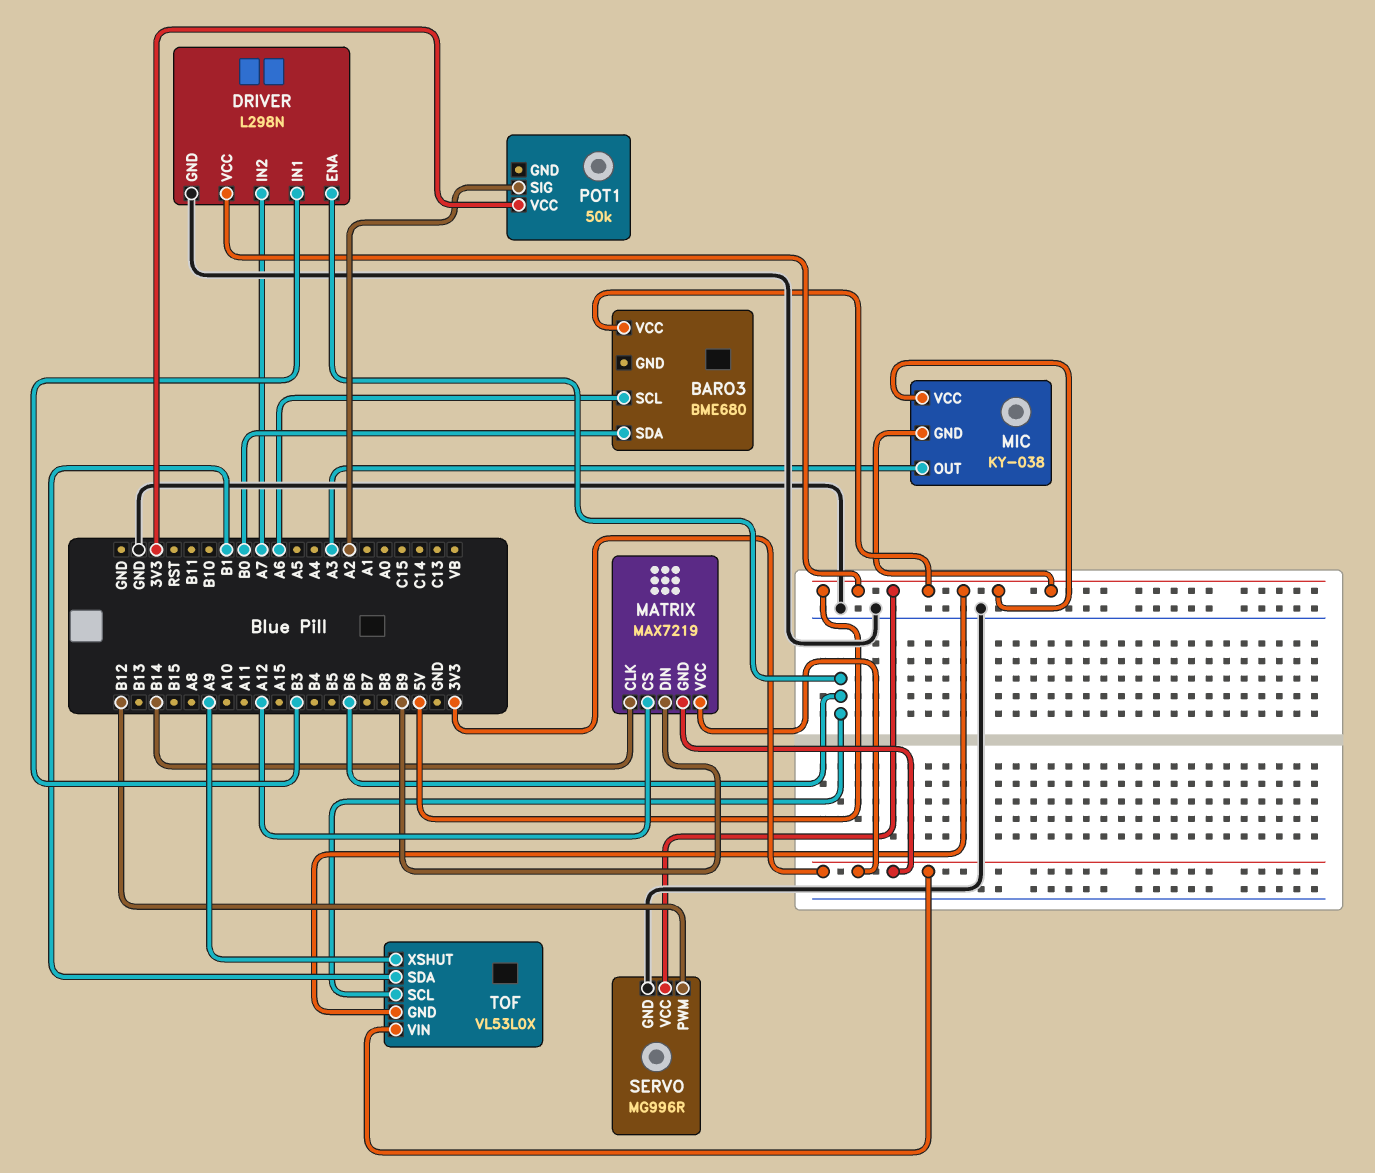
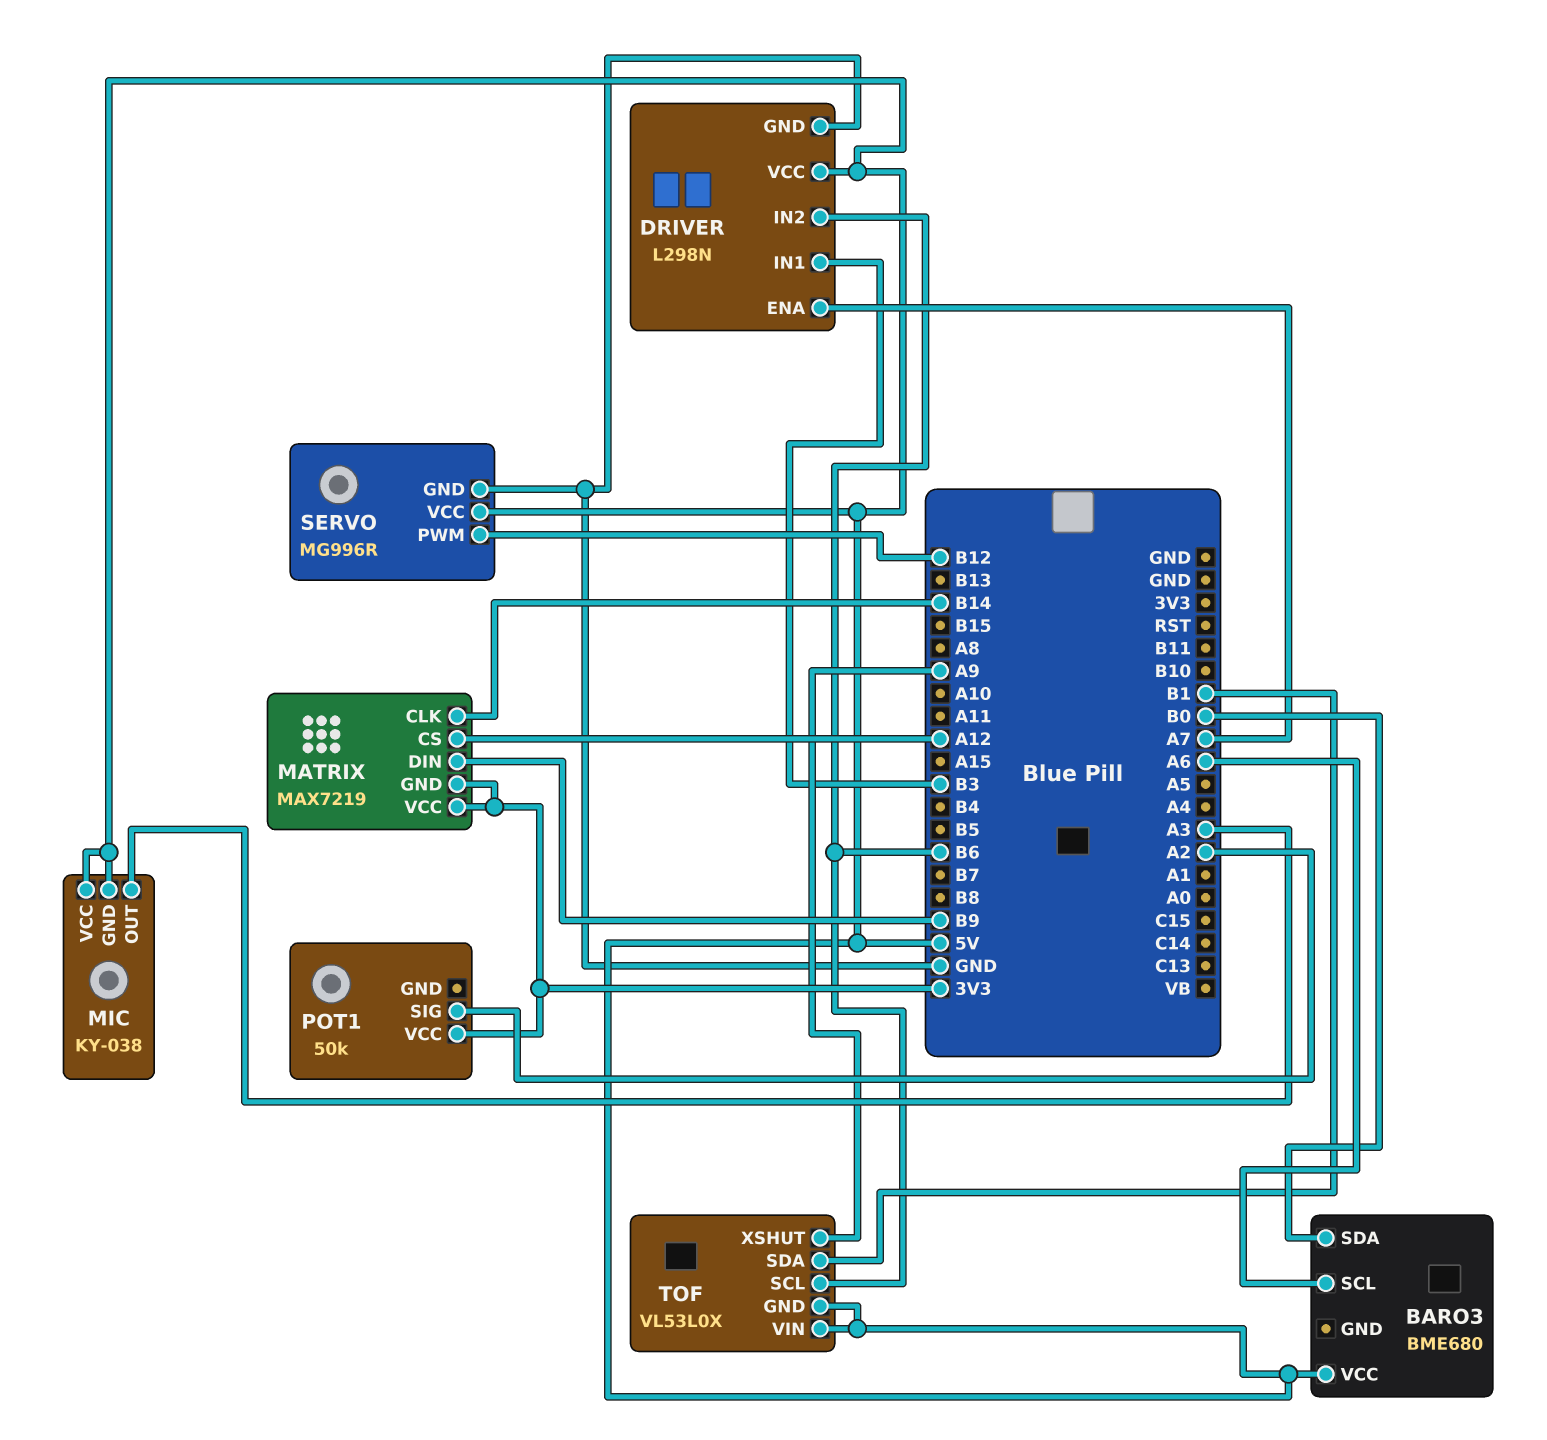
DRIVER pin ENA: B6 -> A7
DRIVER pin IN2: A7 -> B6
TOF pin VIN: 3V3 -> 5V

